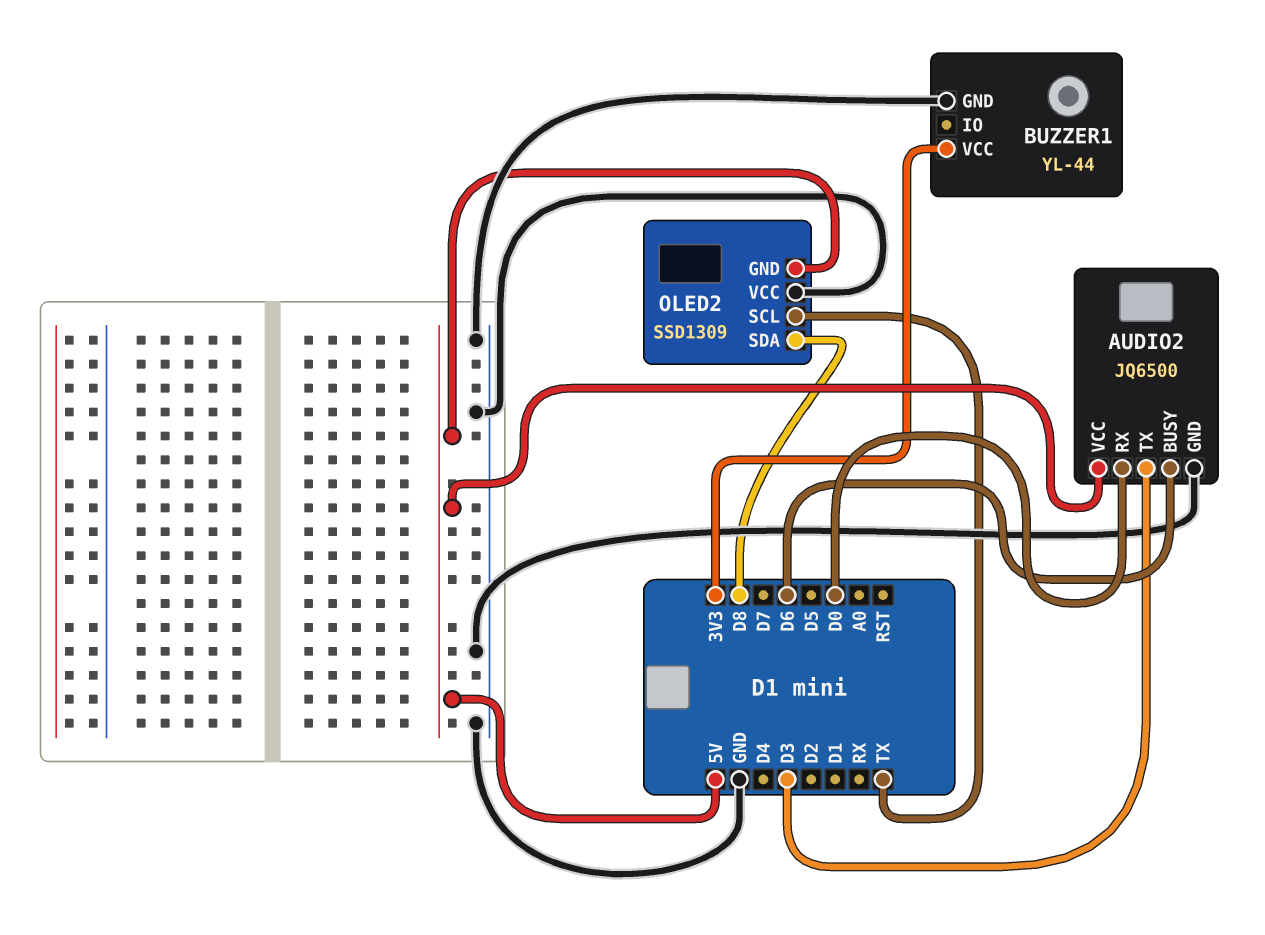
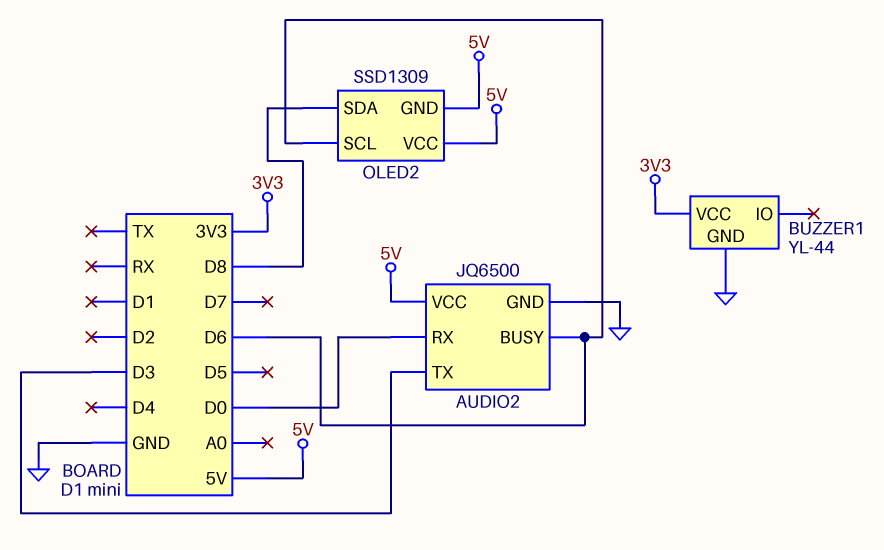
OLED2 pin SCL: TX -> D6
OLED2 pin VCC: GND -> 5V

